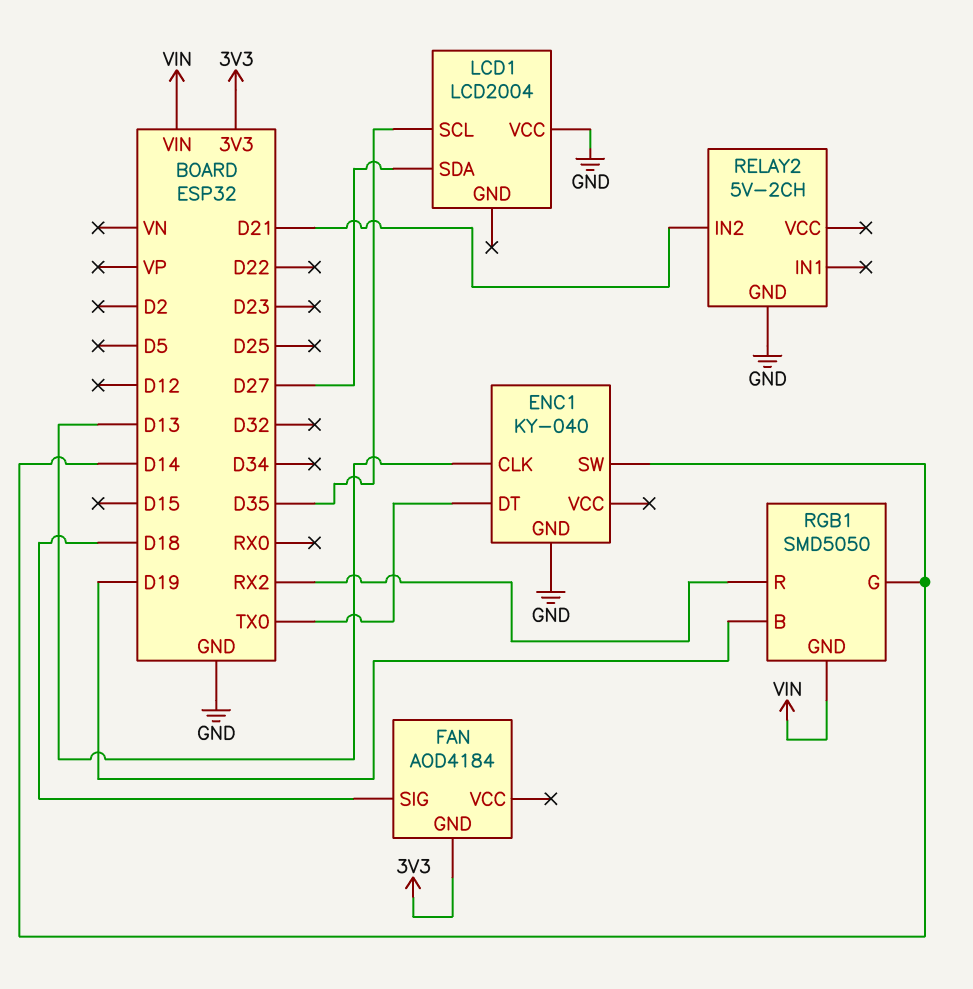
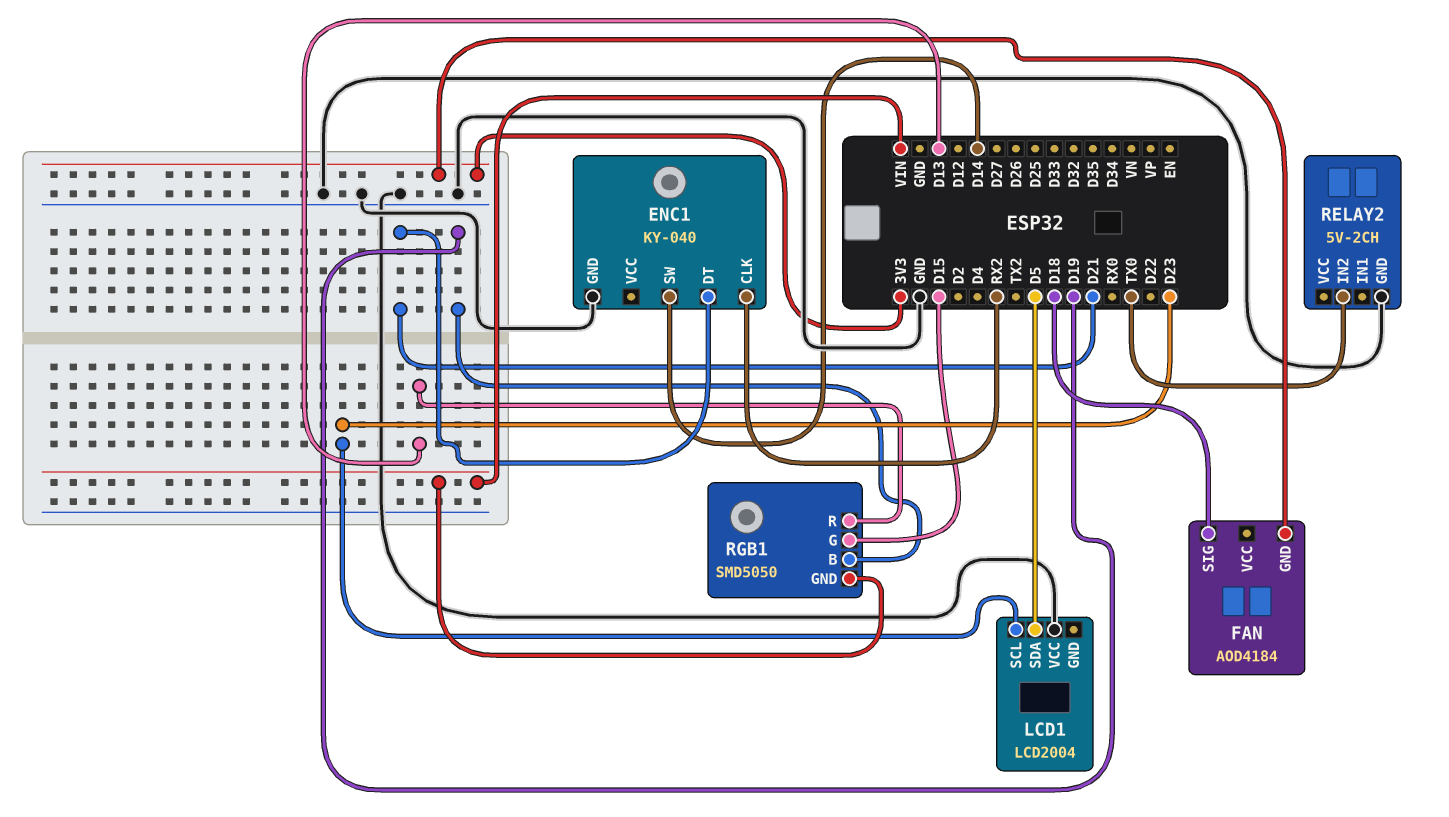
ENC1 pin CLK: D13 -> RX2
ENC1 pin DT: TX0 -> D21
LCD1 pin SCL: D35 -> D23
LCD1 pin SDA: D27 -> D5
RELAY2 pin IN2: D21 -> TX0
RGB1 pin G: D14 -> D15
RGB1 pin R: RX2 -> D13

